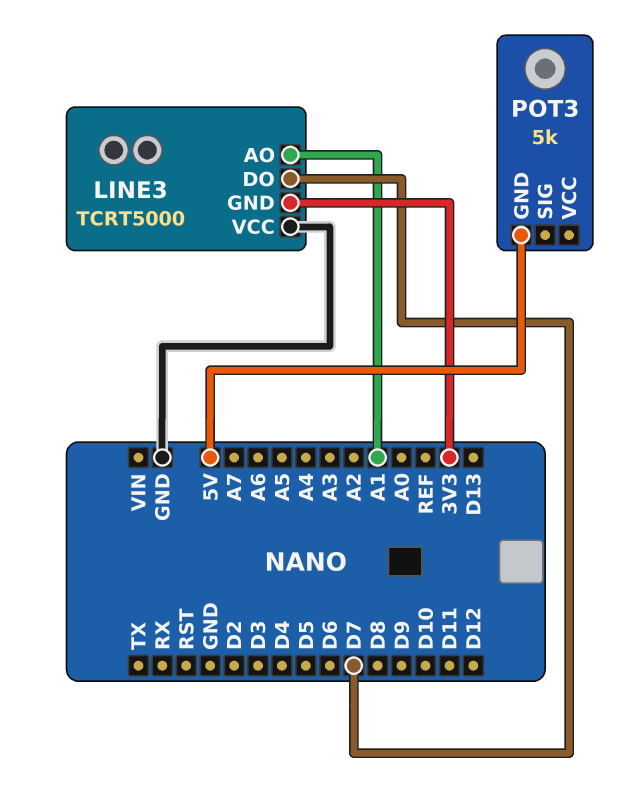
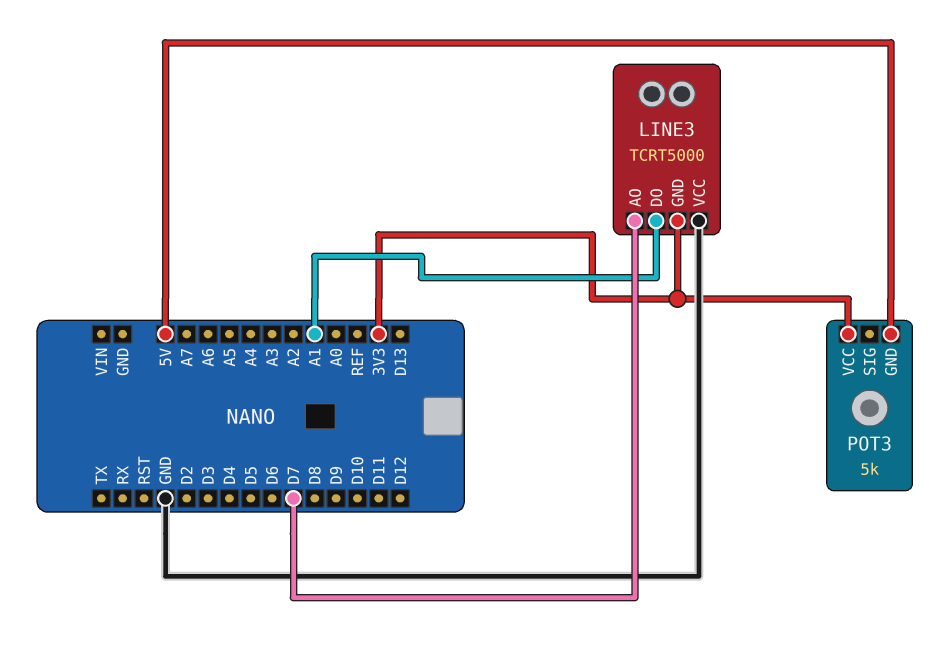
LINE3 pin AO: A1 -> D7
LINE3 pin DO: D7 -> A1
POT3 pin VCC: none -> 3V3

